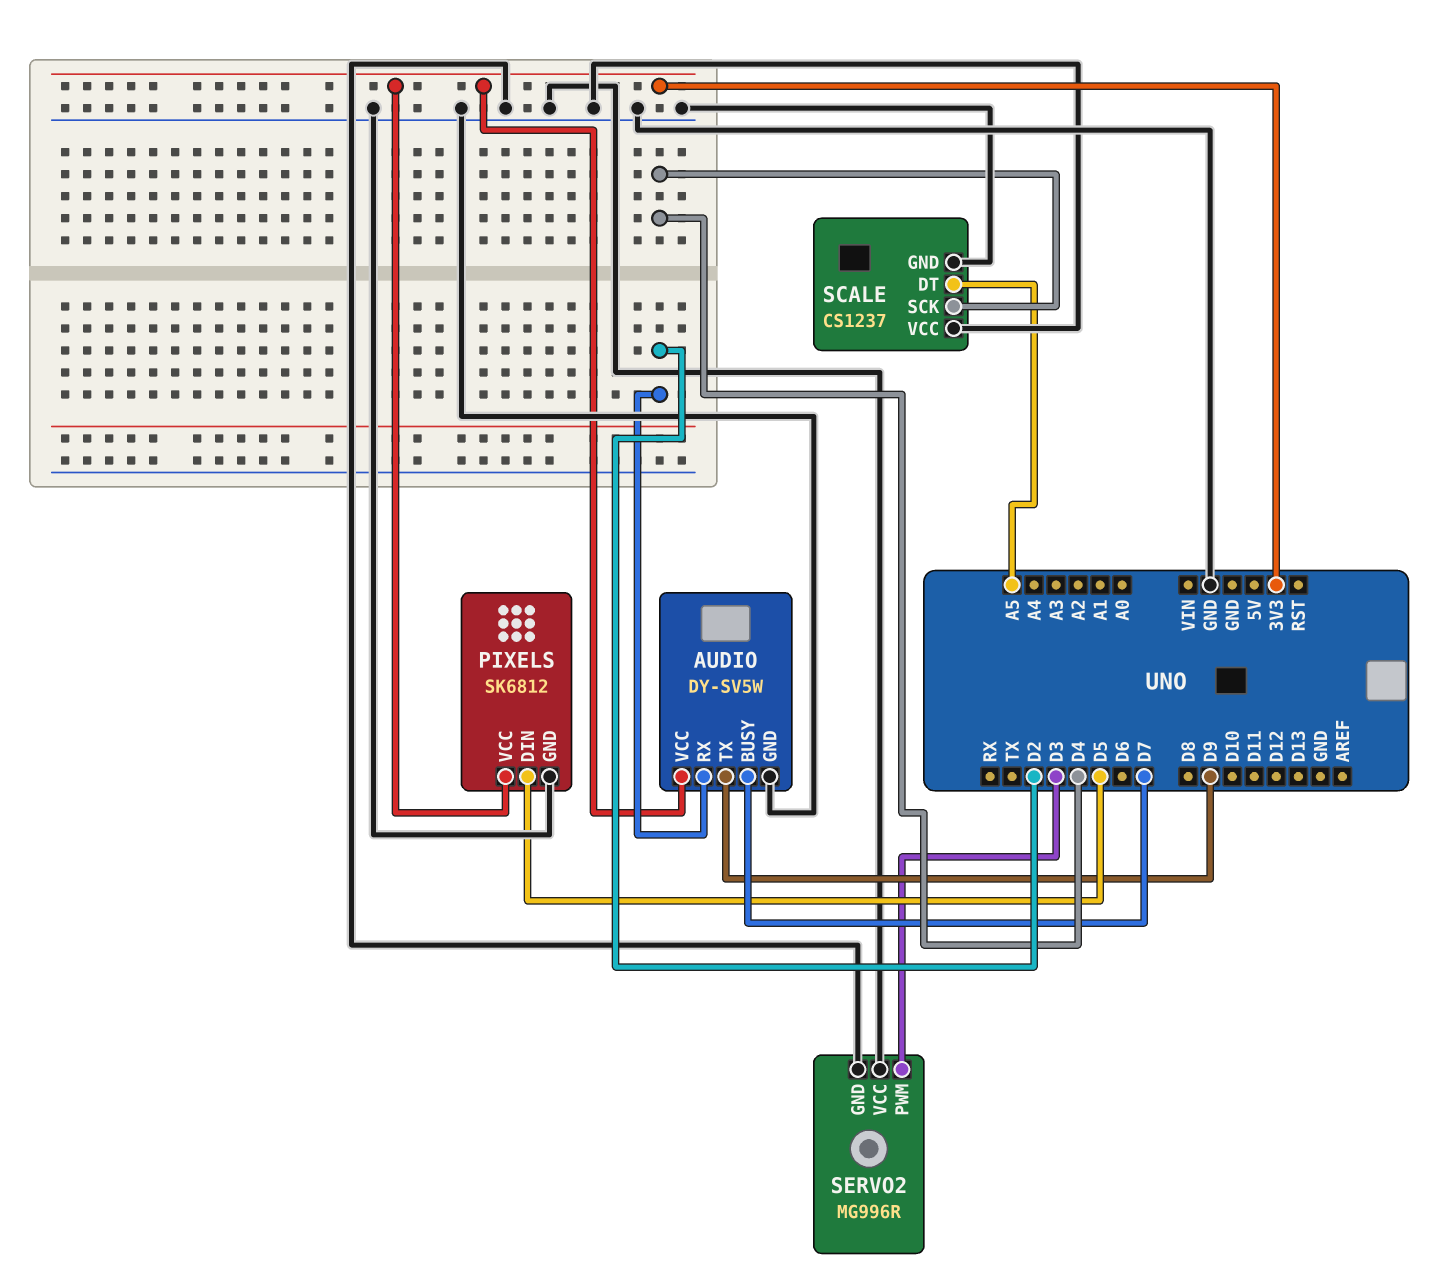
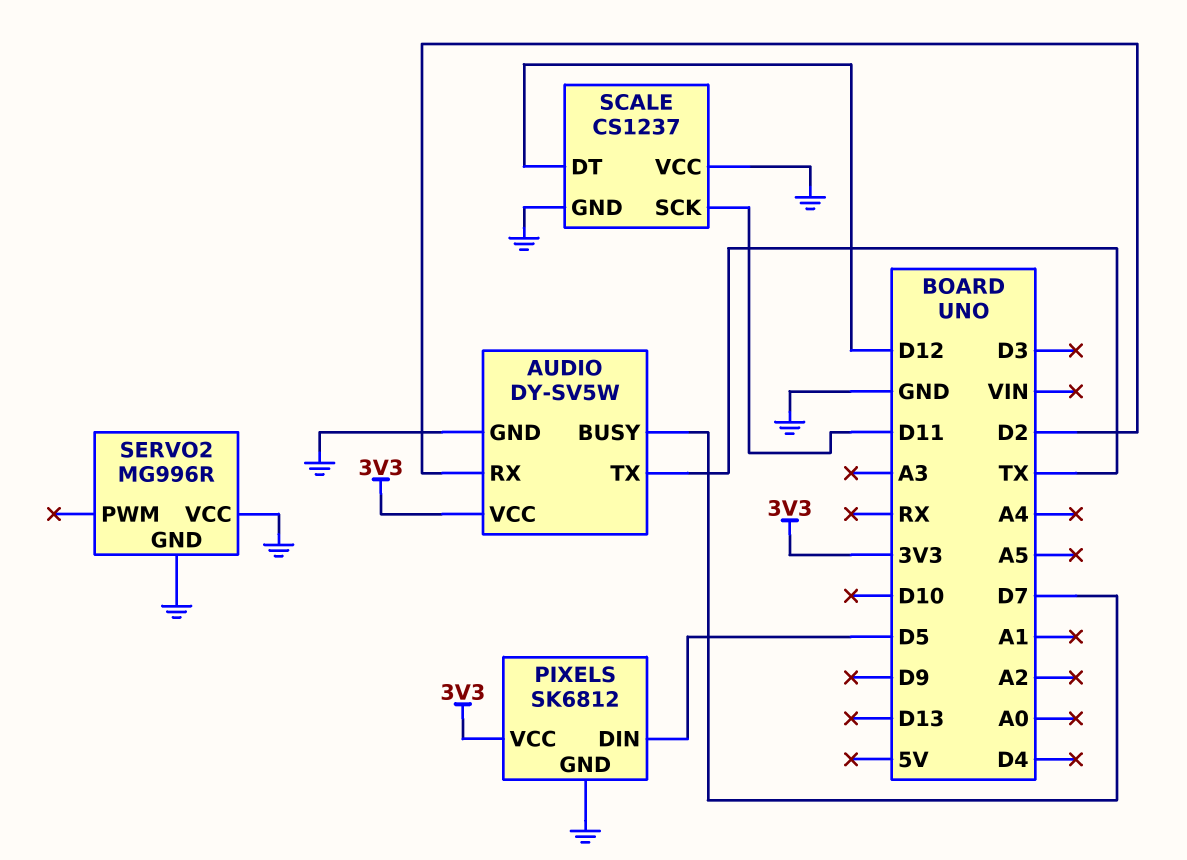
AUDIO pin TX: D9 -> TX
SCALE pin DT: A5 -> D12
SCALE pin SCK: D4 -> D11
SERVO2 pin PWM: D3 -> none

